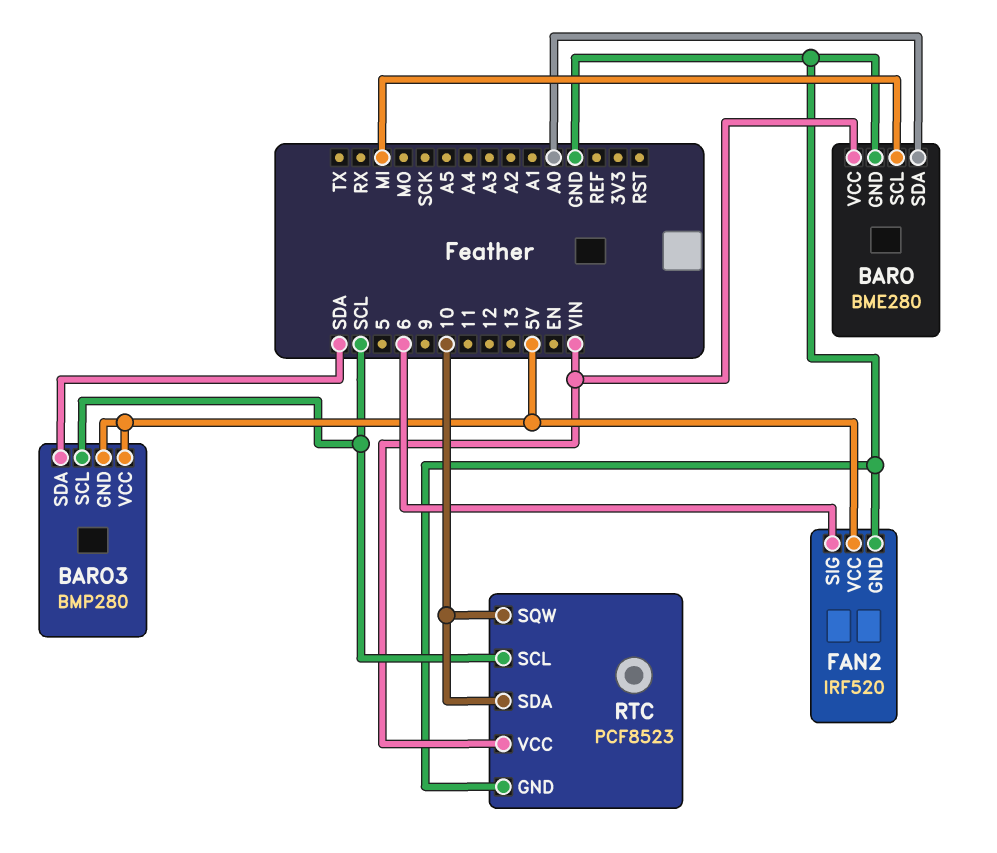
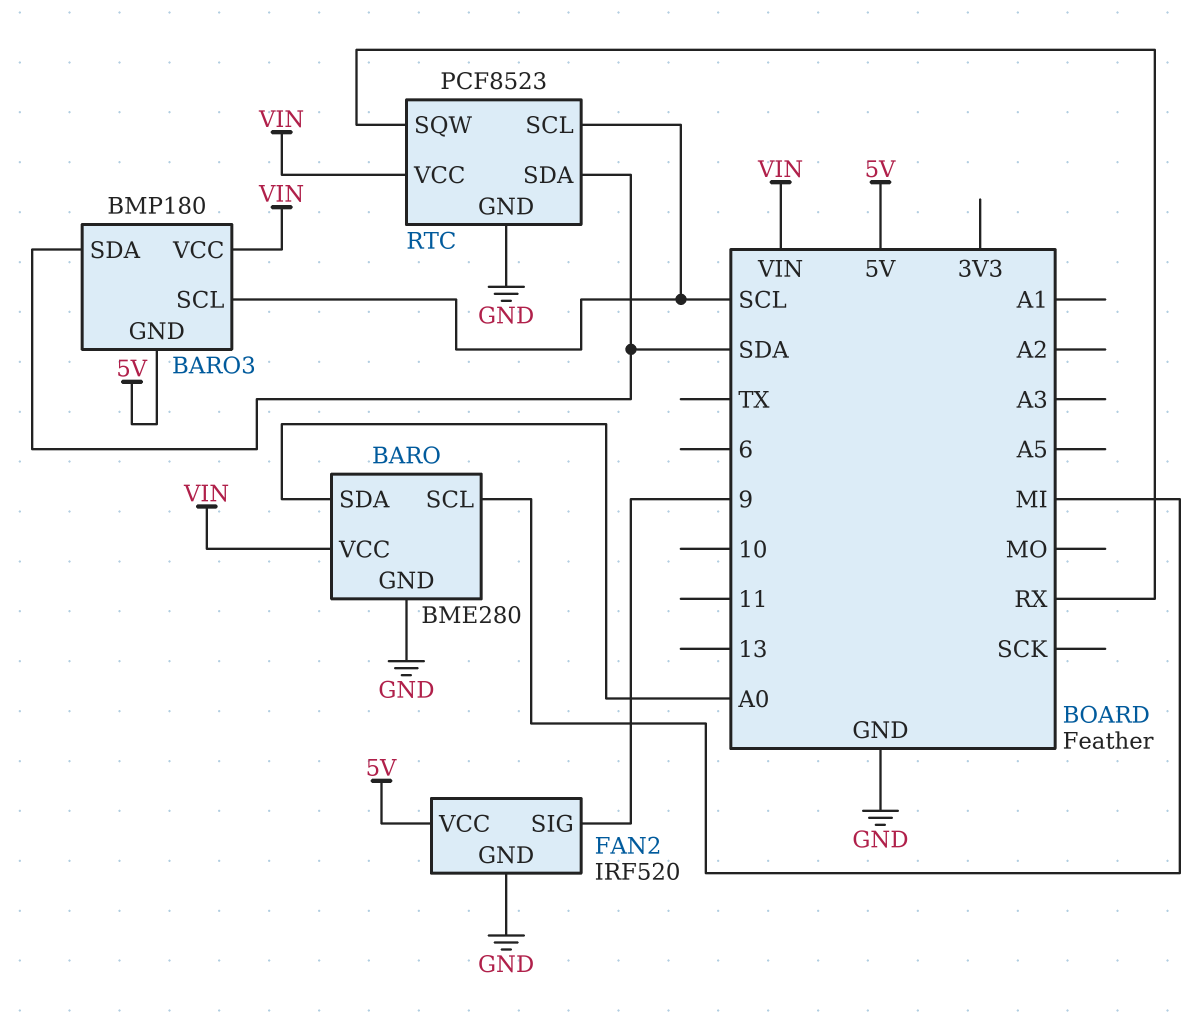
BARO3: BMP280 -> BMP180
BARO3 pin VCC: 5V -> VIN
FAN2 pin SIG: 6 -> 9
RTC pin SDA: 10 -> SDA
RTC pin SQW: 10 -> RX

